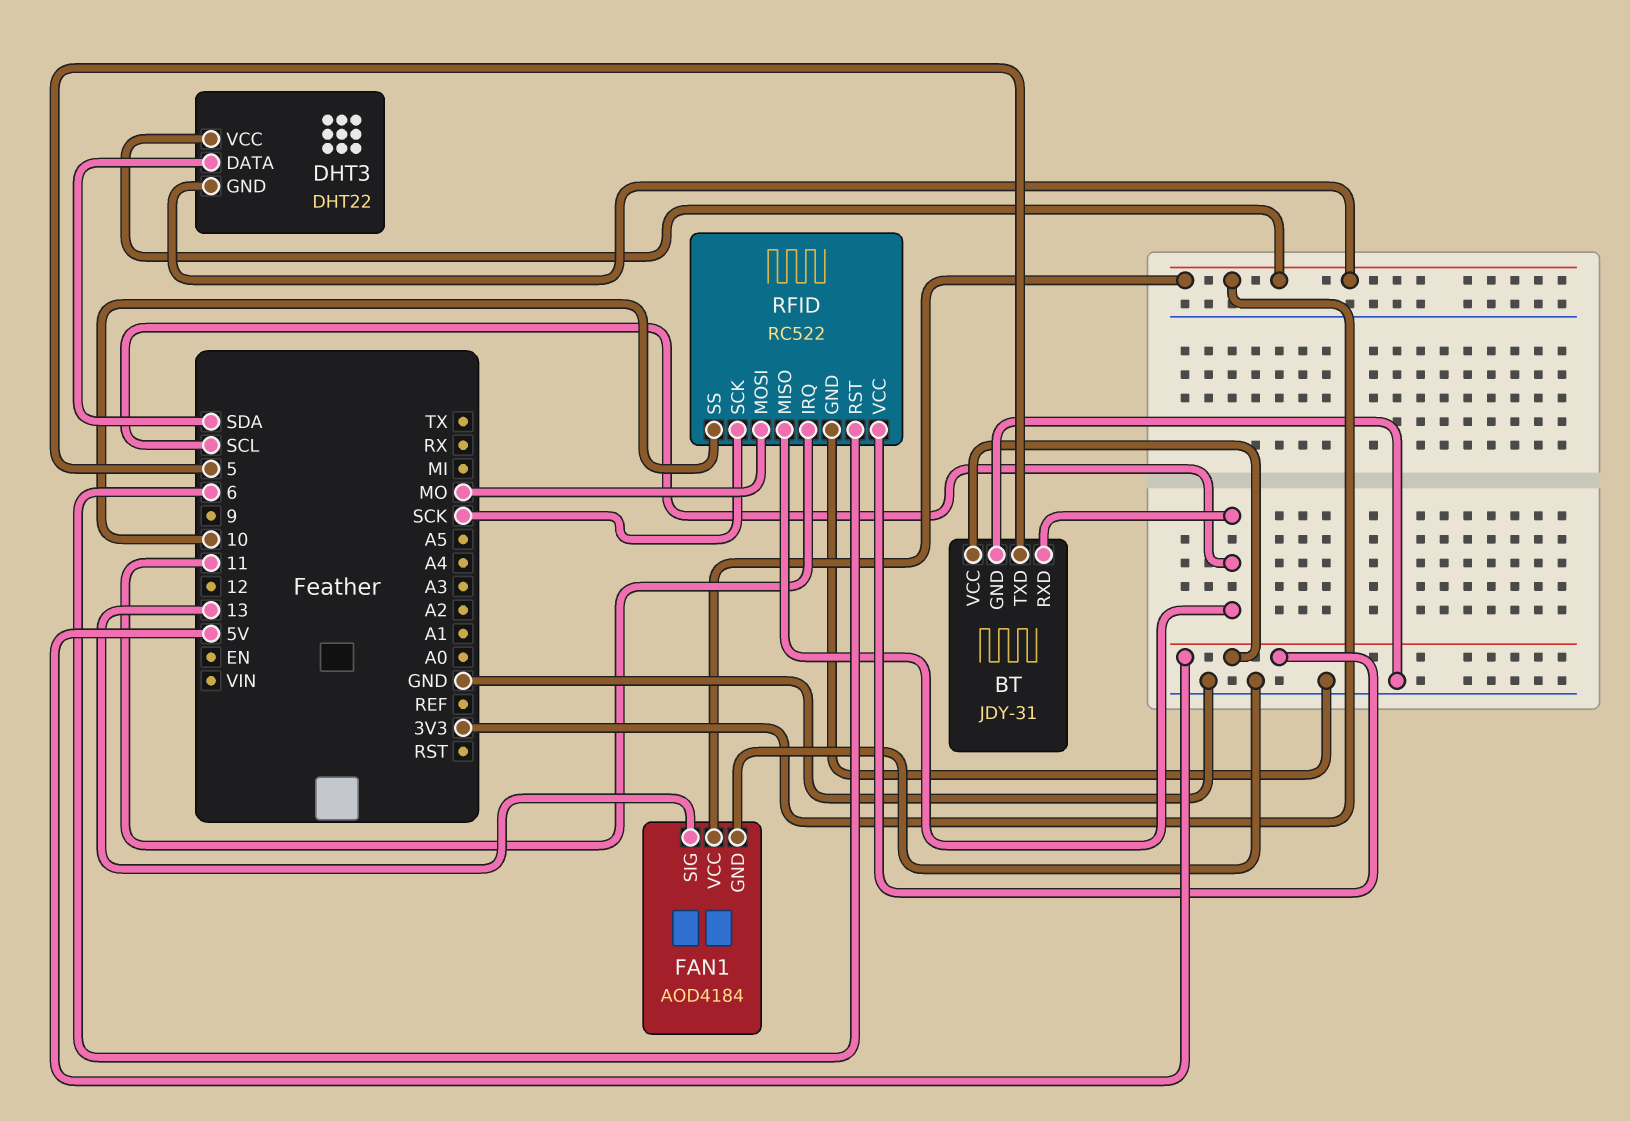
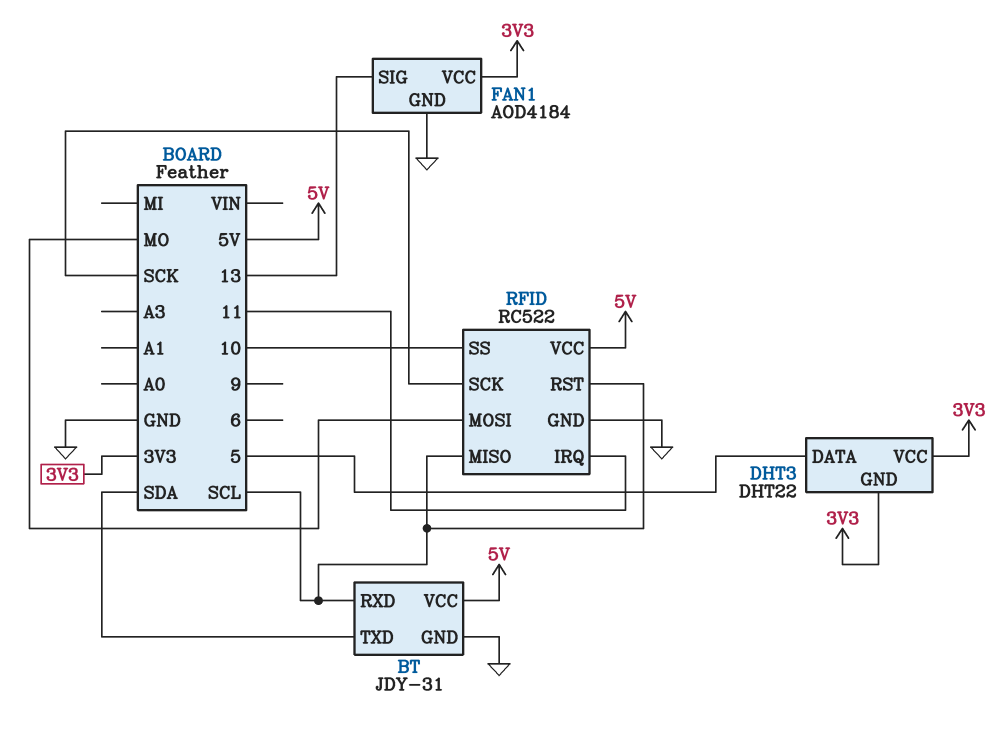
BT pin TXD: 5 -> SDA
DHT3 pin DATA: SDA -> 5
RFID pin RST: 6 -> SCL

